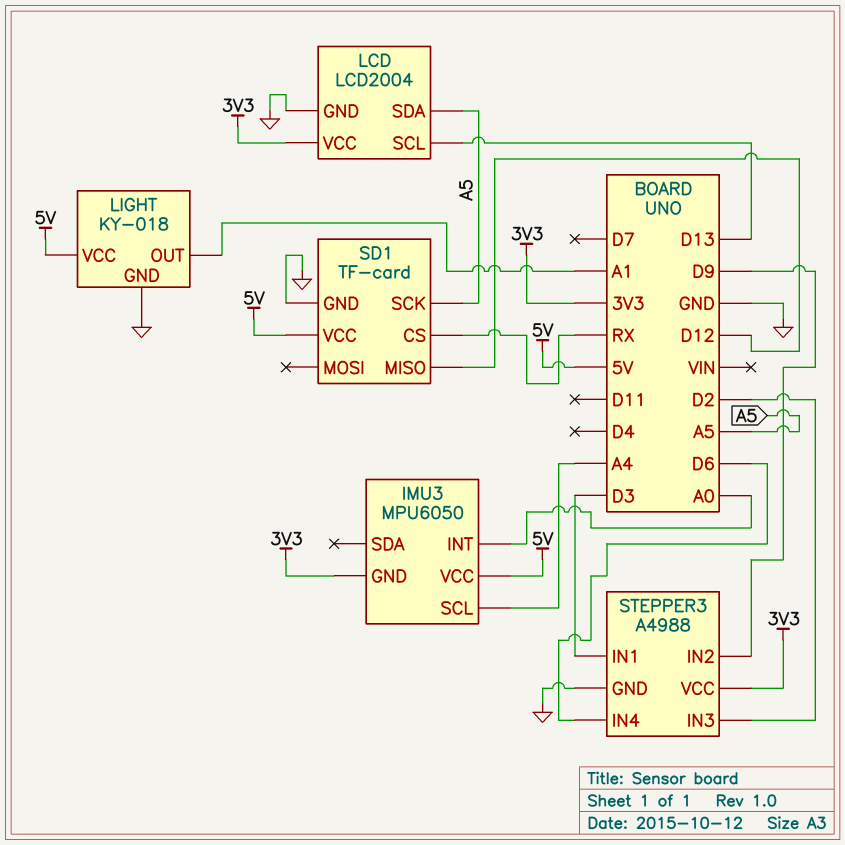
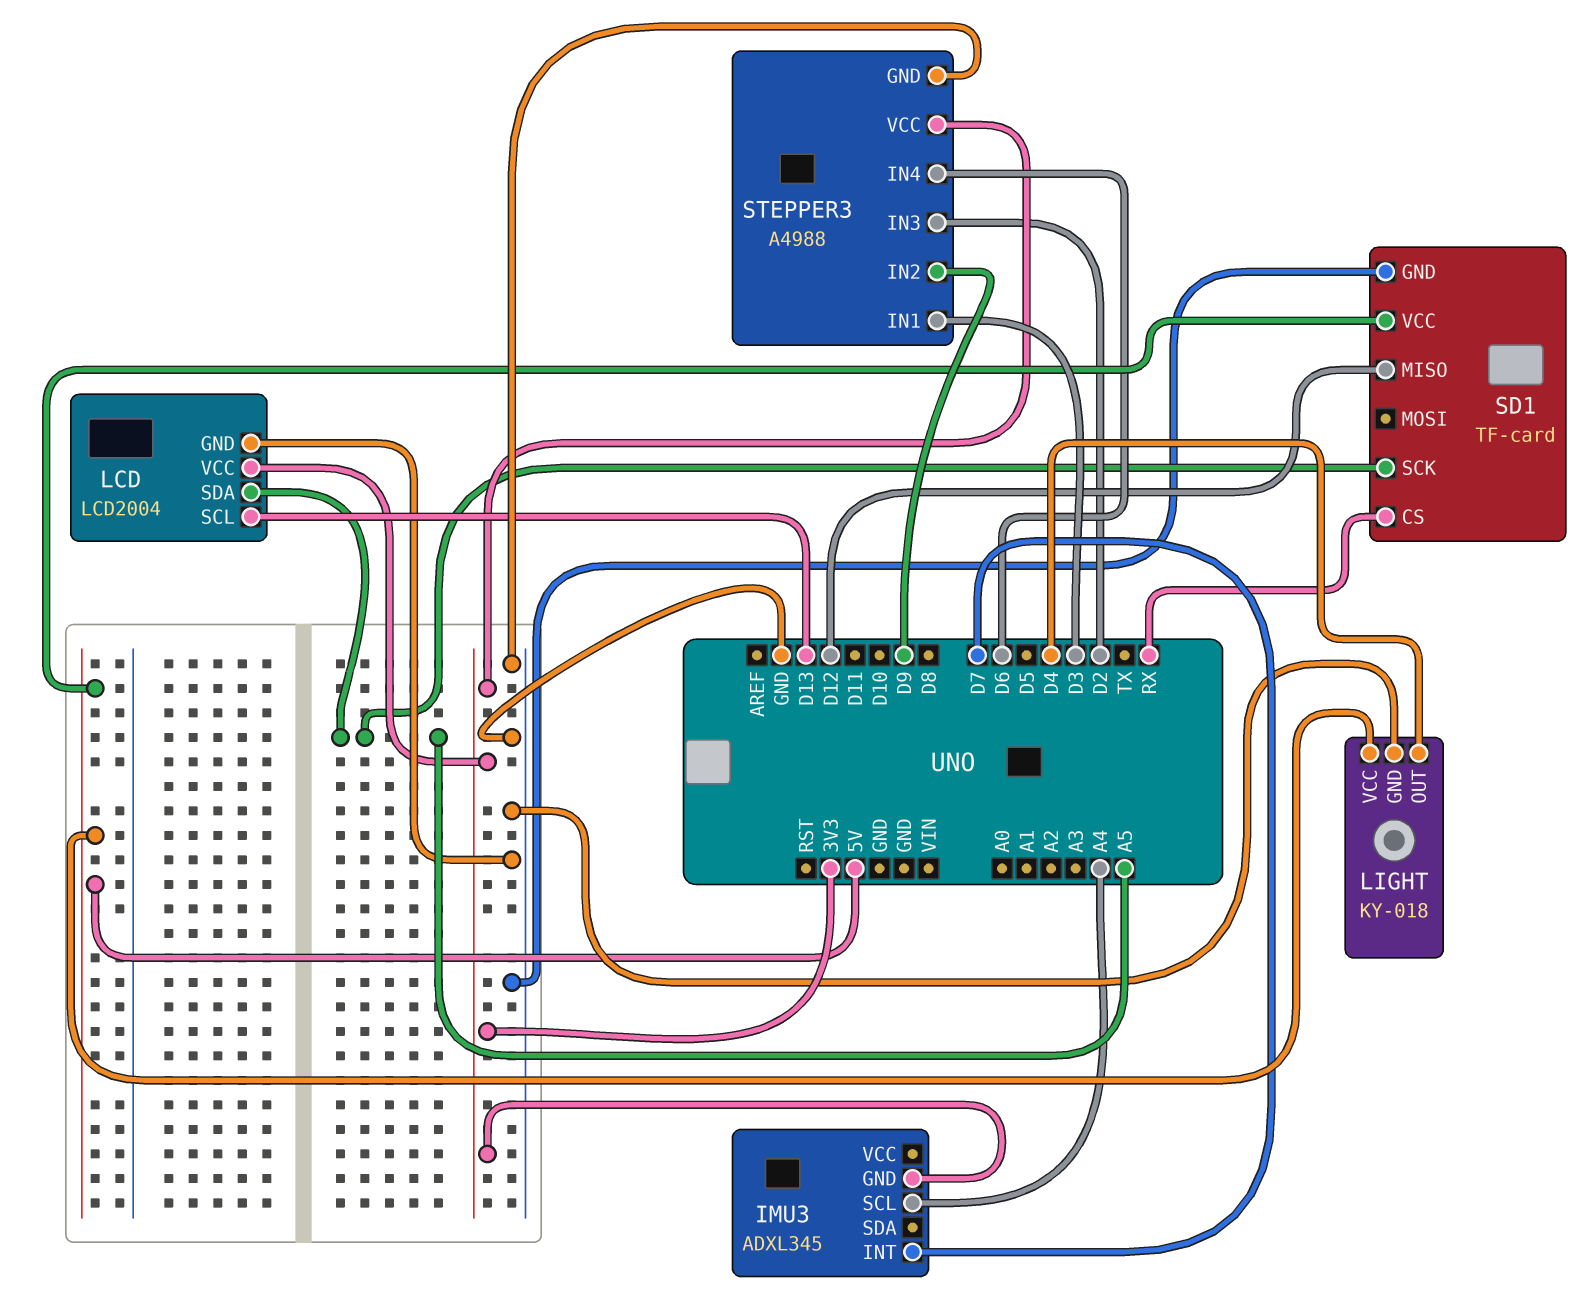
IMU3: MPU6050 -> ADXL345
IMU3 pin INT: A0 -> D7
IMU3 pin VCC: 5V -> none
LIGHT pin OUT: A1 -> D4

